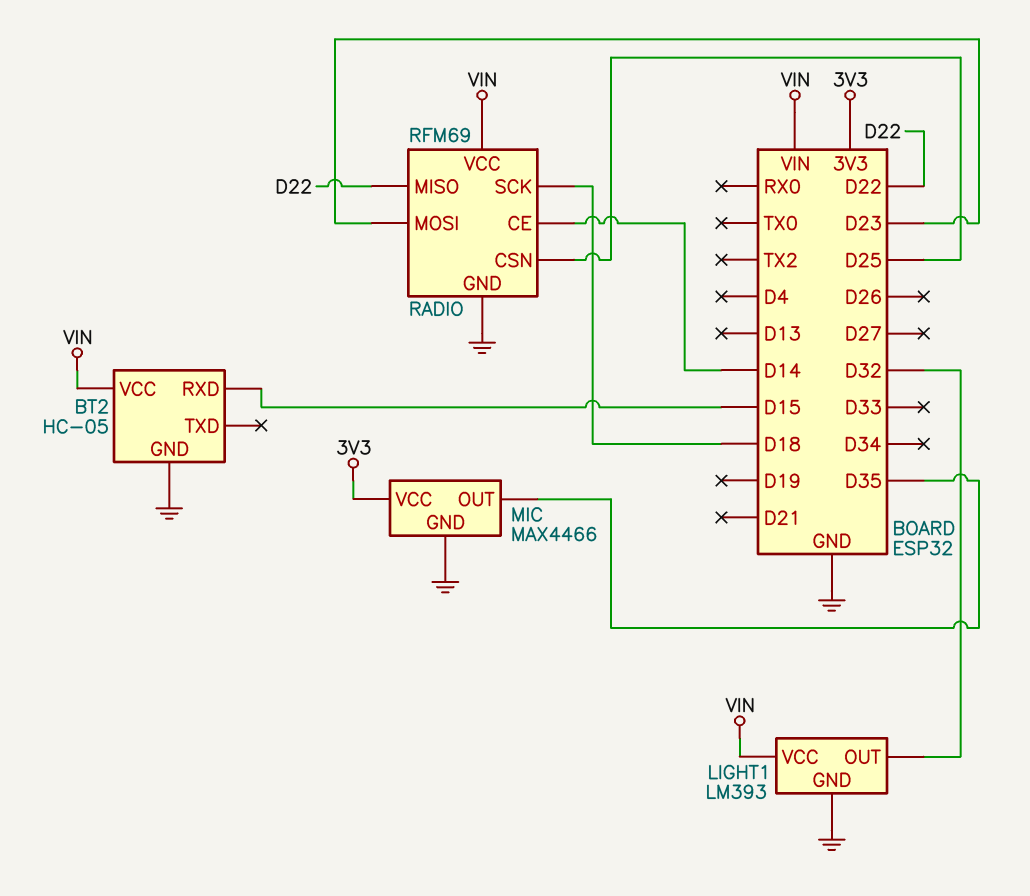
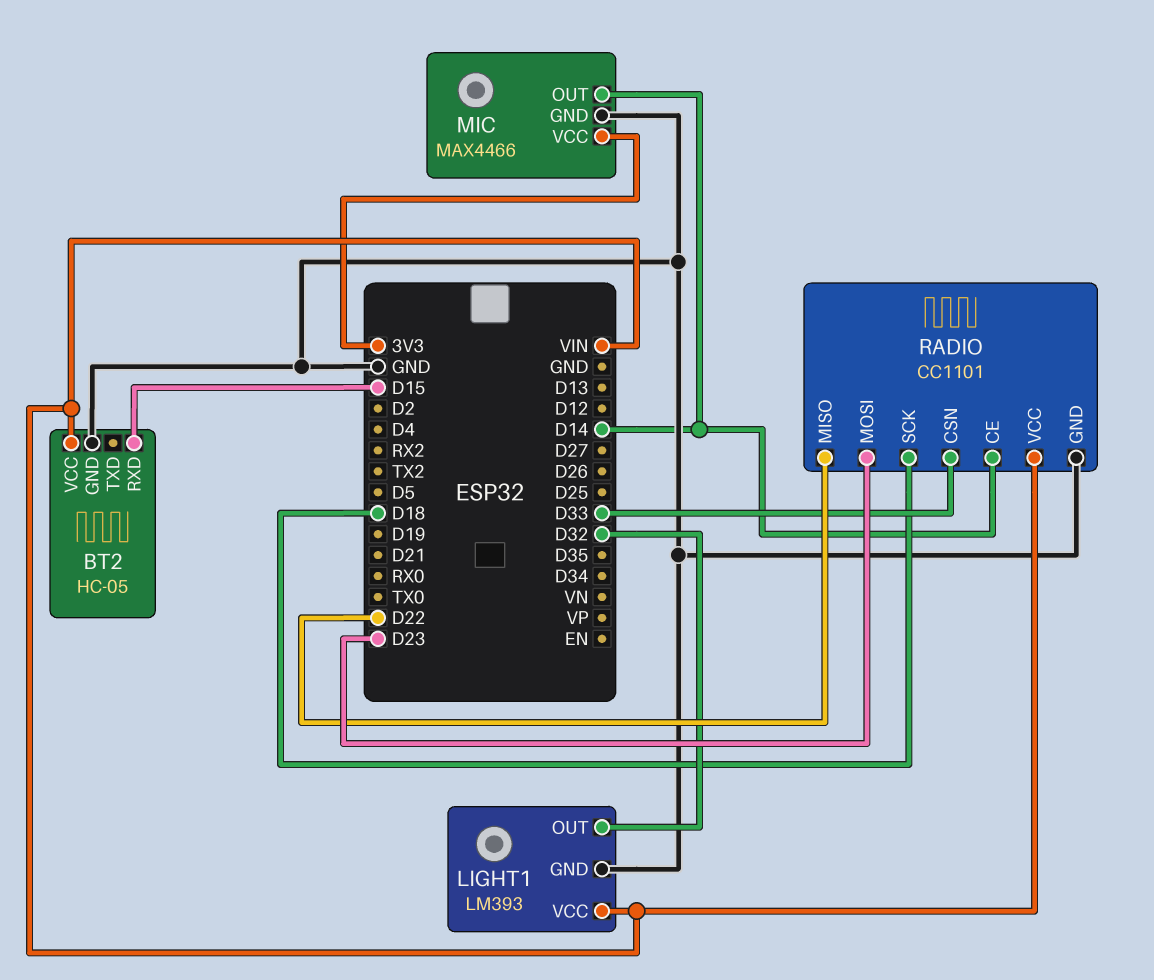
MIC pin OUT: D35 -> D14
RADIO: RFM69 -> CC1101
RADIO pin CSN: D25 -> D33

